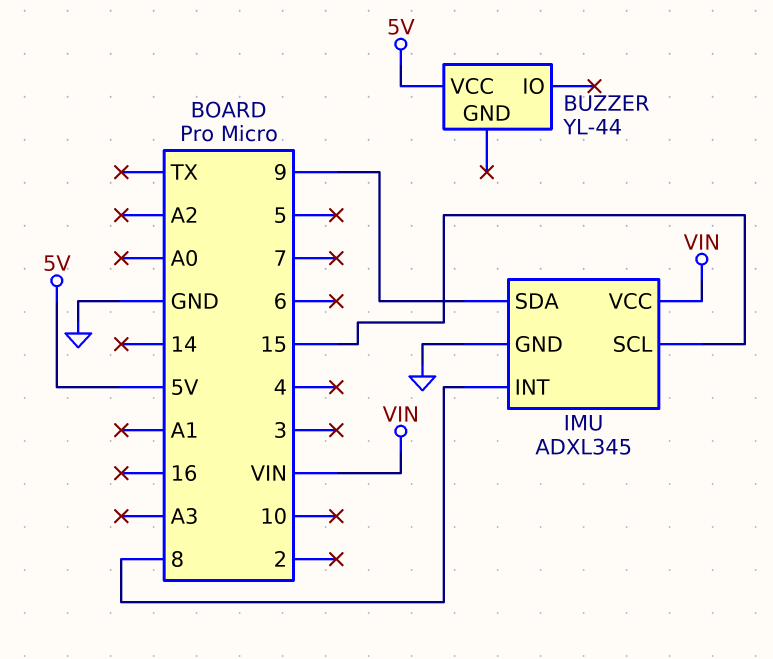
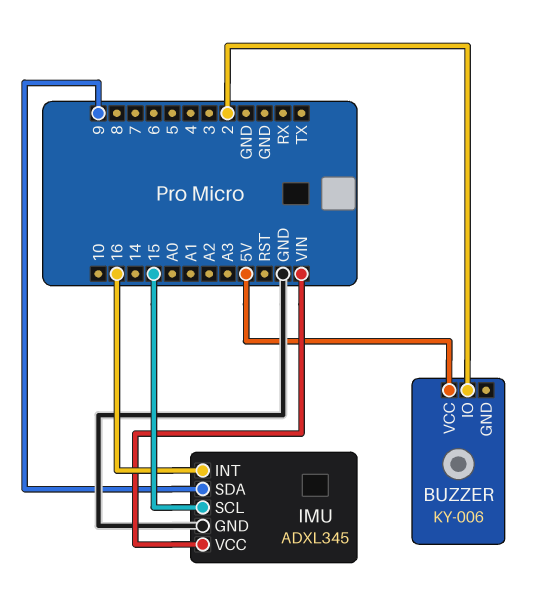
BUZZER: YL-44 -> KY-006
BUZZER pin IO: none -> 2
IMU pin INT: 8 -> 16

